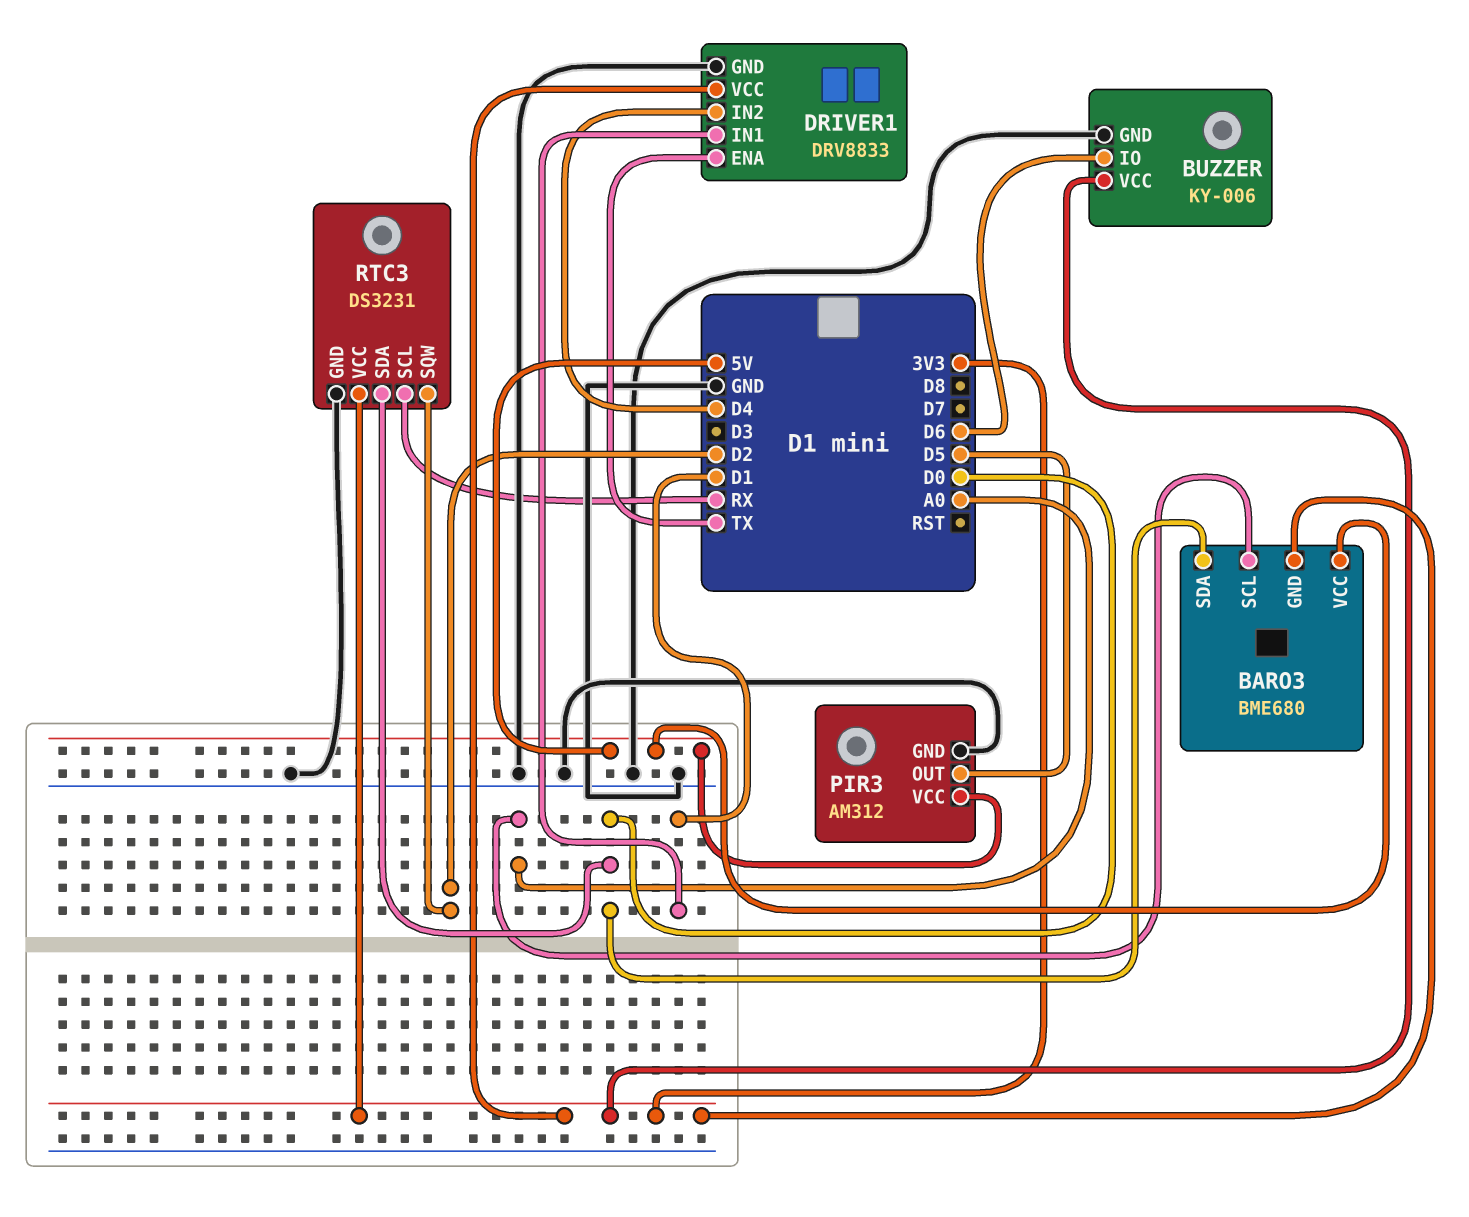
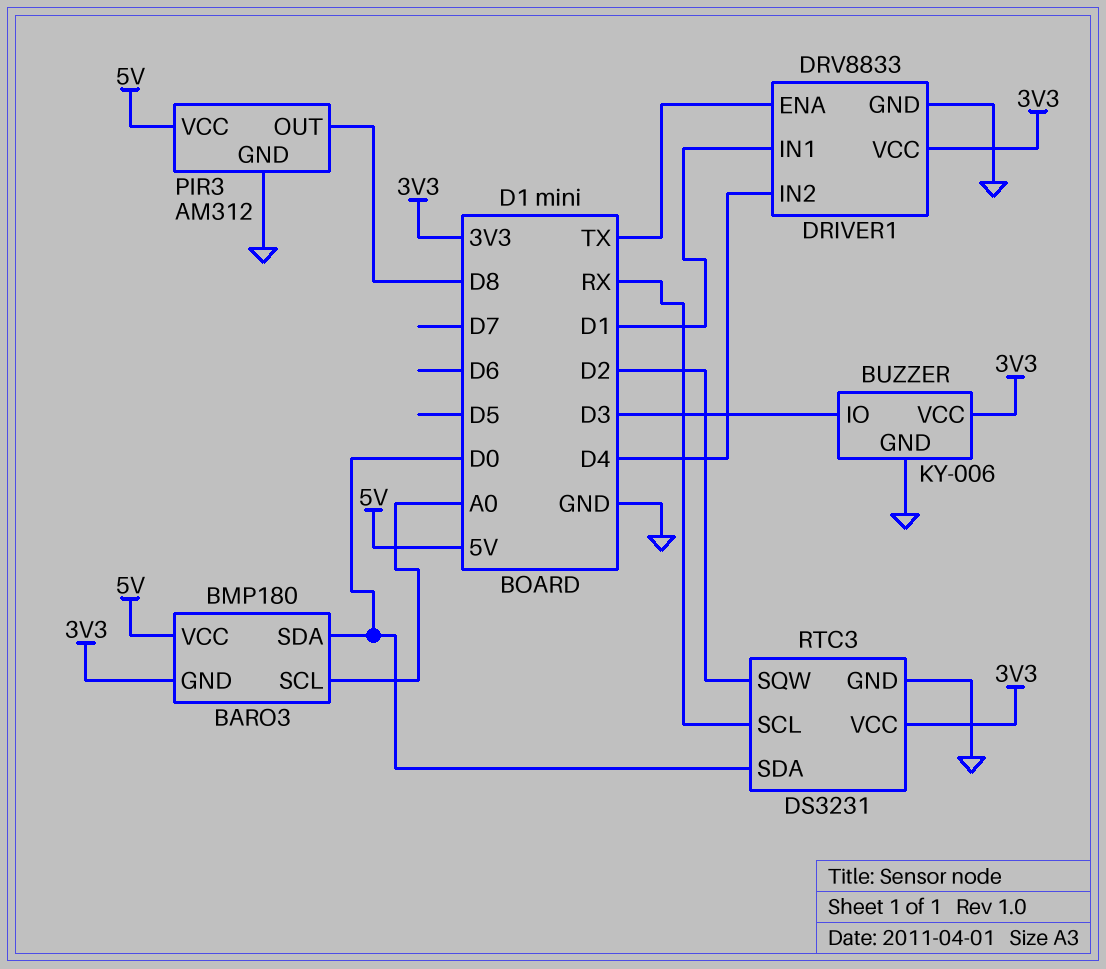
BARO3: BME680 -> BMP180
BUZZER pin IO: D6 -> D3
PIR3 pin OUT: D5 -> D8

